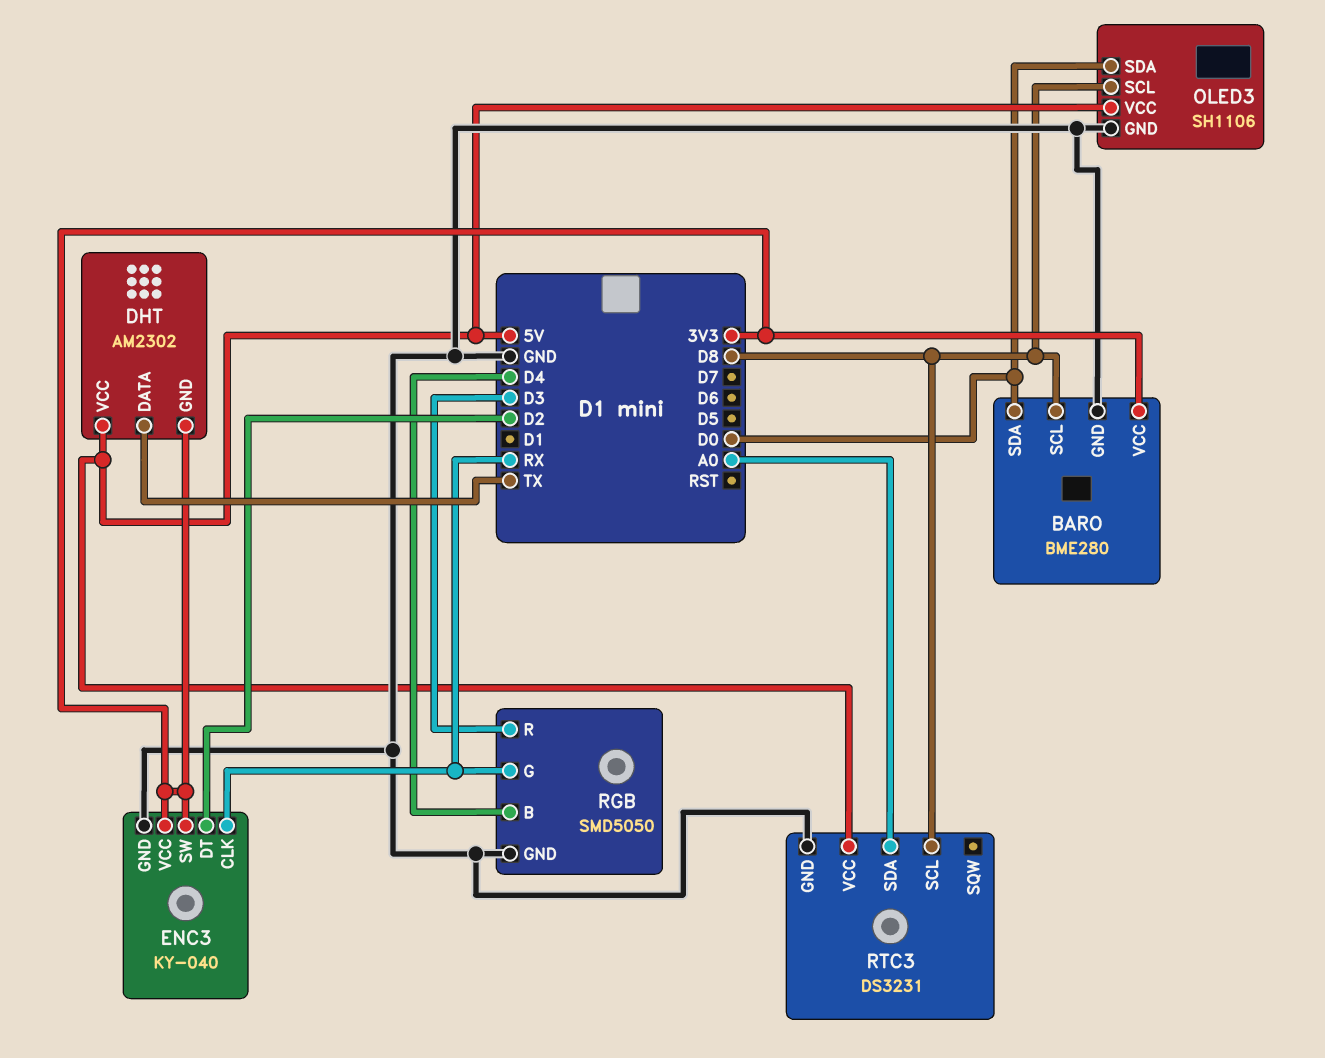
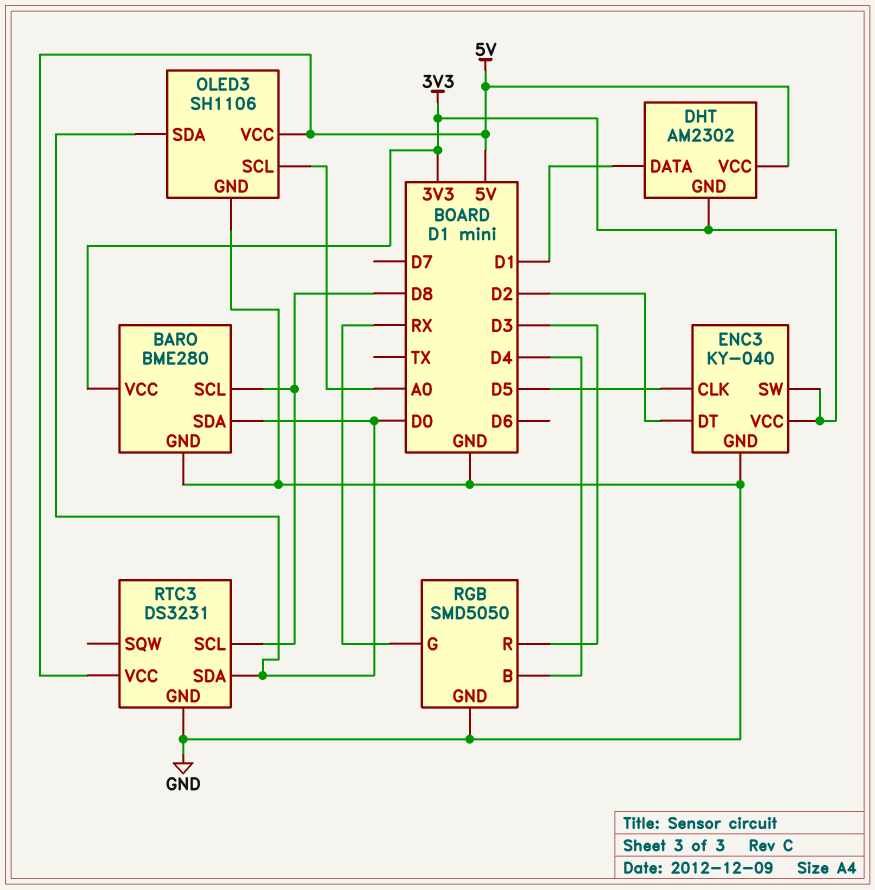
DHT pin DATA: TX -> D1
ENC3 pin CLK: RX -> D5
OLED3 pin SCL: D8 -> A0
RTC3 pin SDA: A0 -> D0

